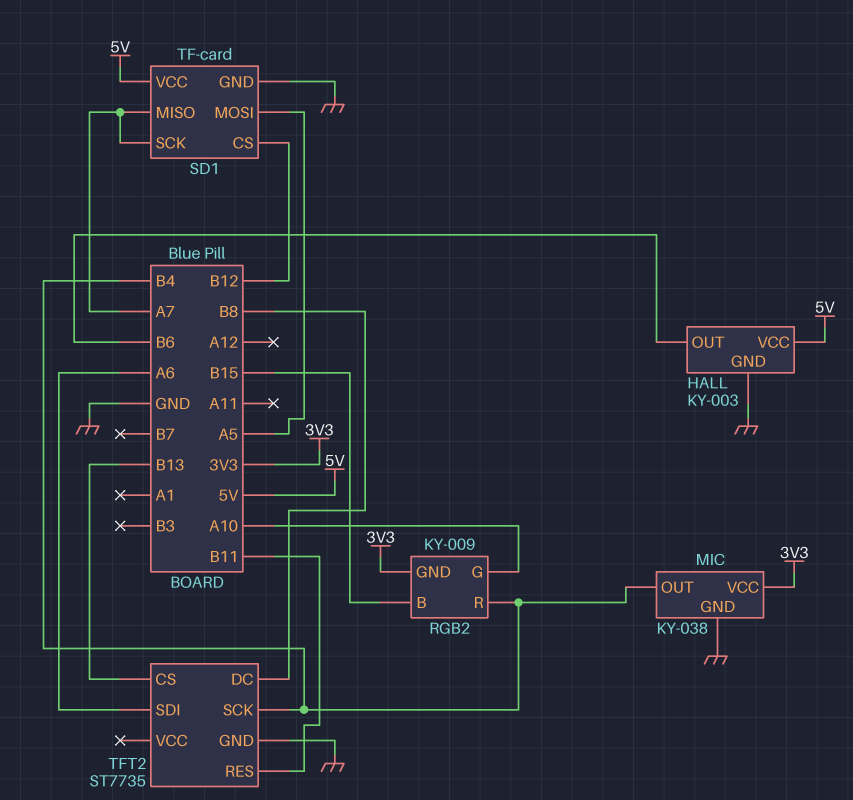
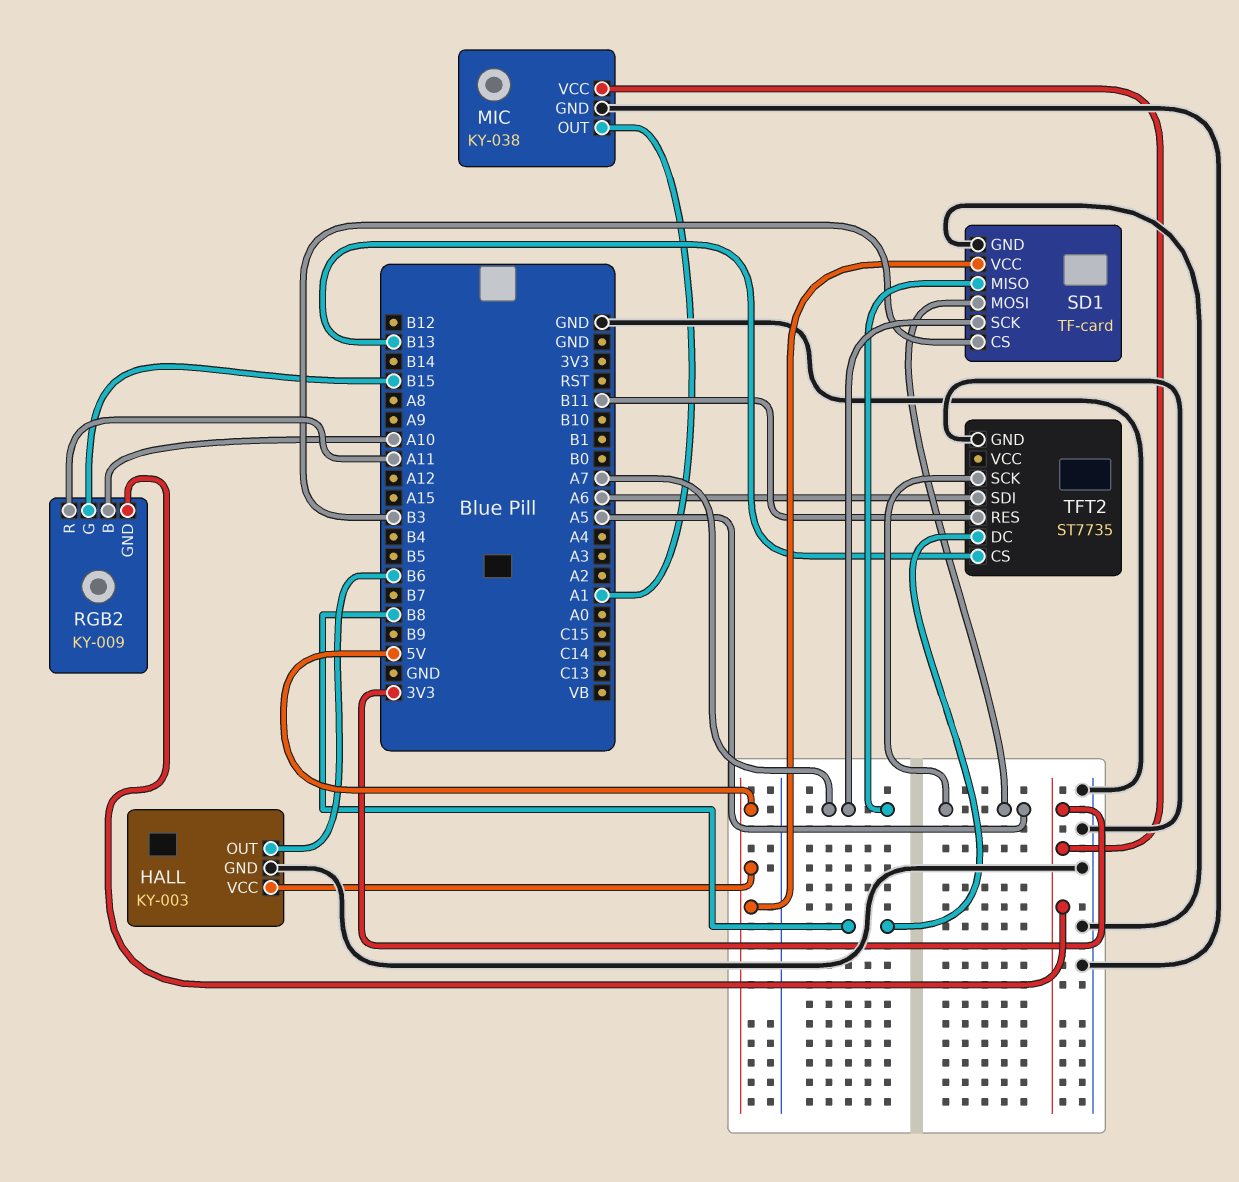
MIC pin OUT: B4 -> A1
RGB2 pin B: B15 -> A10
RGB2 pin G: A10 -> B15
RGB2 pin R: B4 -> A11
SD1 pin CS: B12 -> B3
TFT2 pin SCK: B4 -> A5

